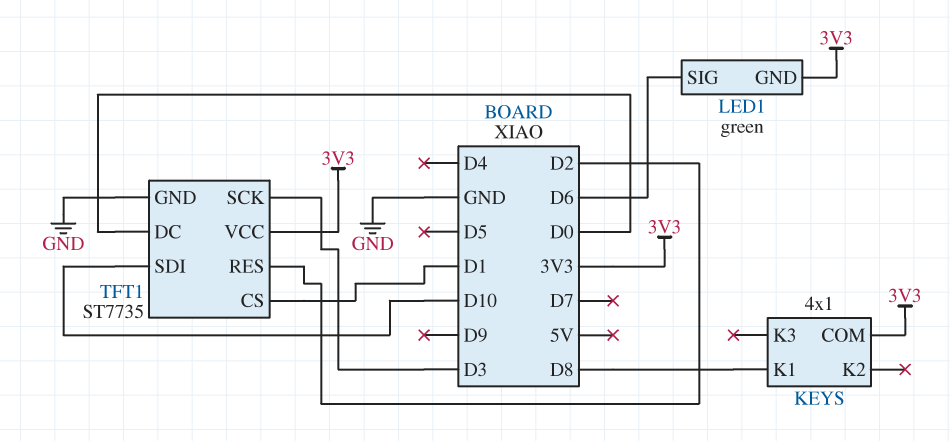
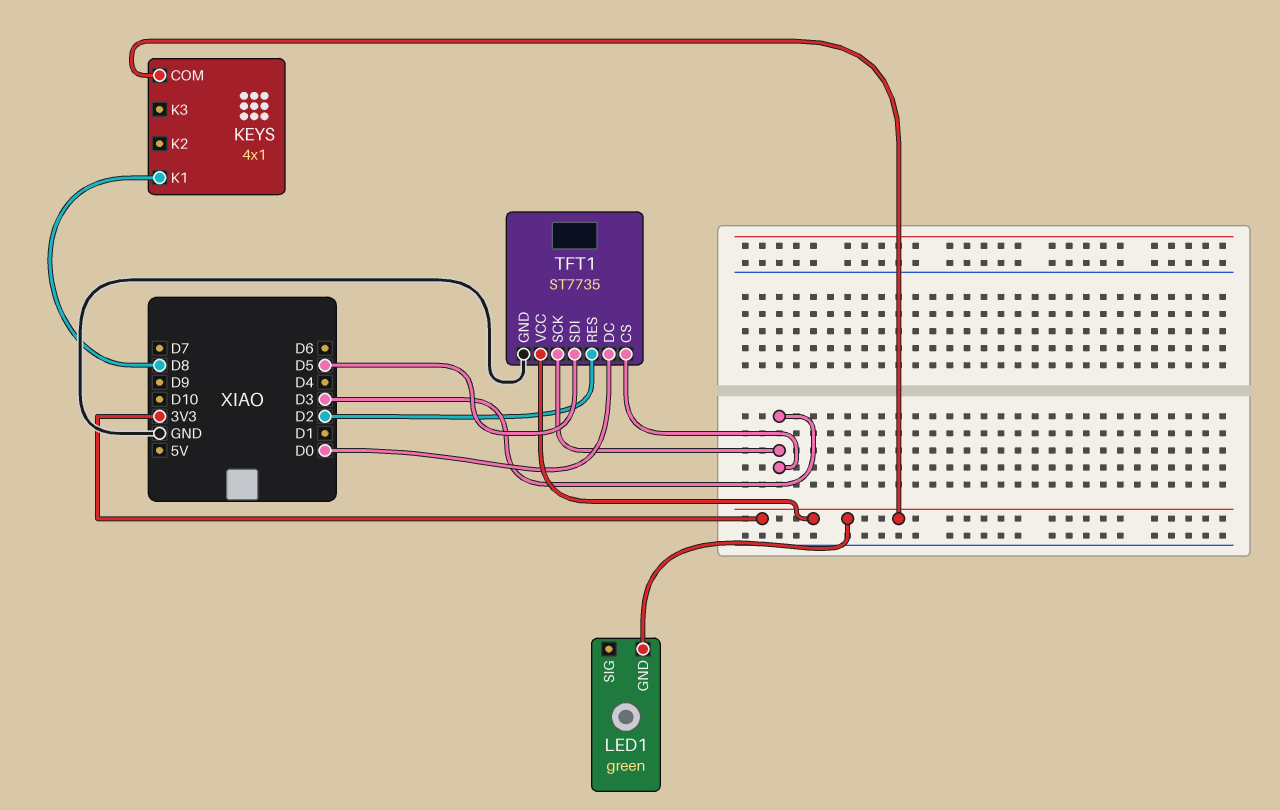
LED1 pin SIG: D6 -> none
TFT1 pin CS: D1 -> D3
TFT1 pin SDI: D10 -> D5

